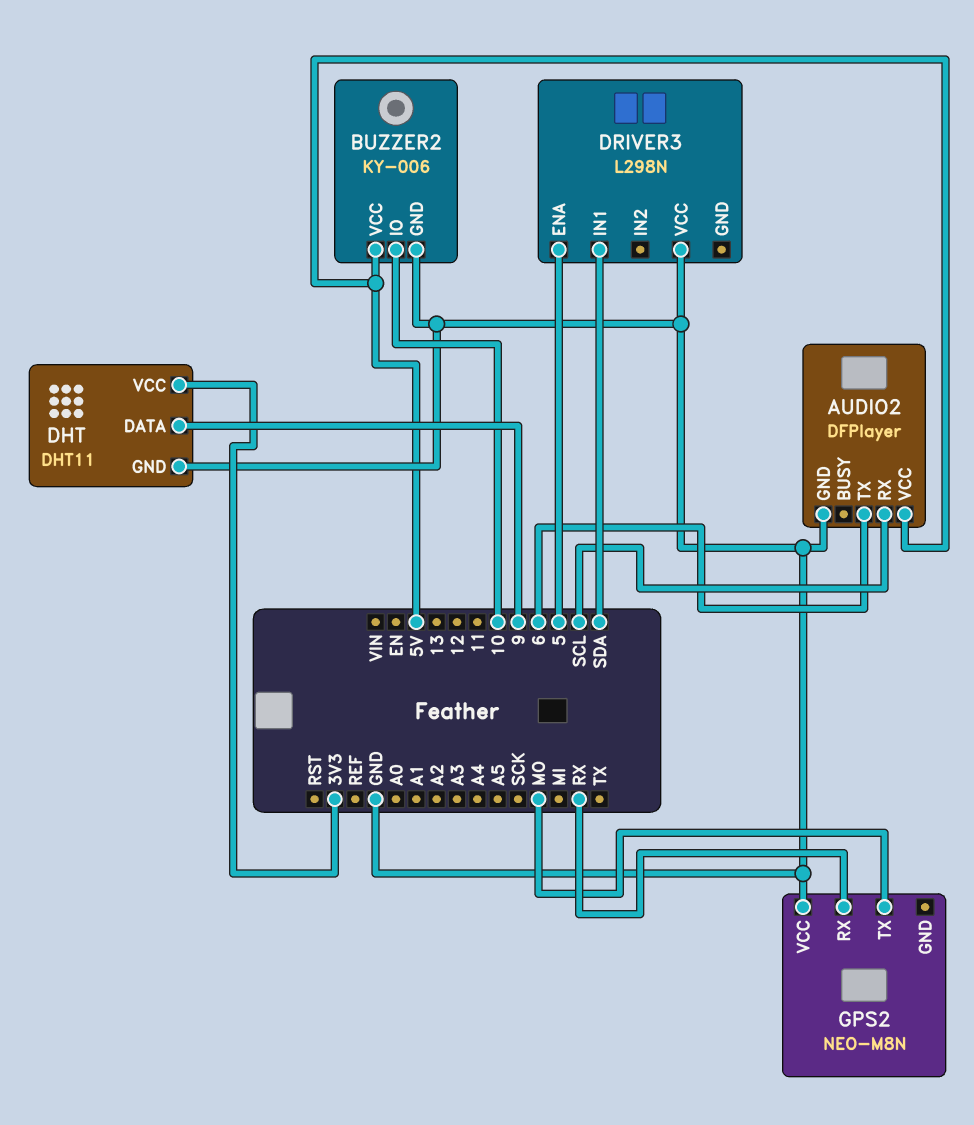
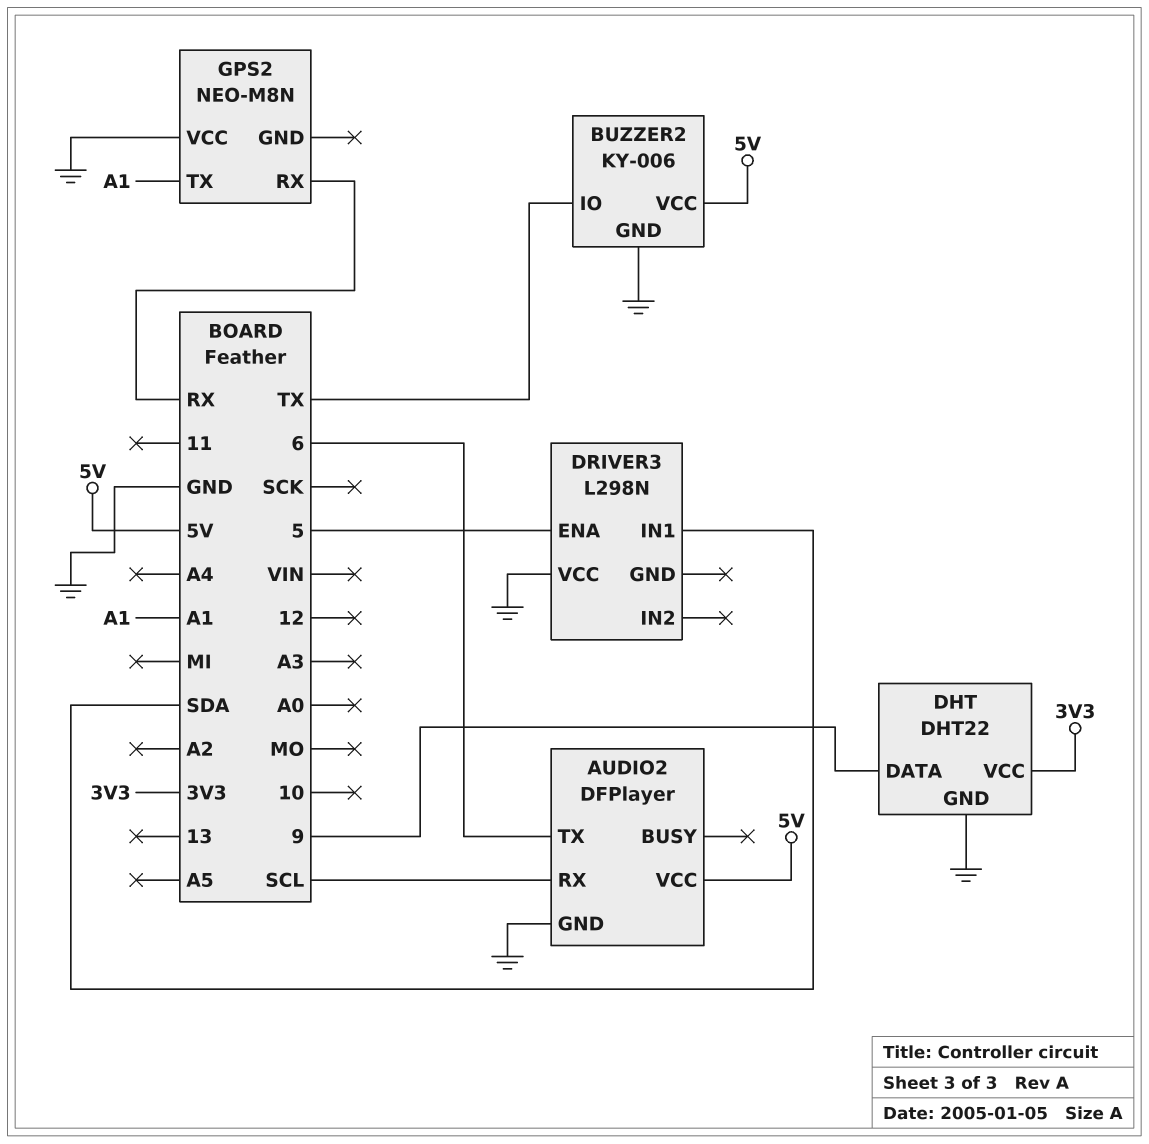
BUZZER2 pin IO: 10 -> TX
DHT: DHT11 -> DHT22
GPS2 pin TX: MO -> A1

